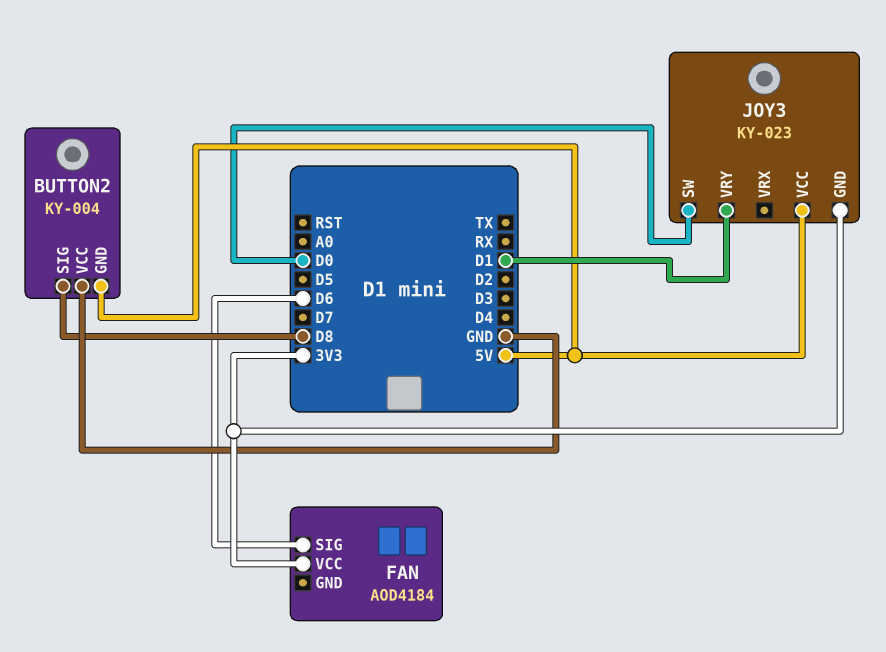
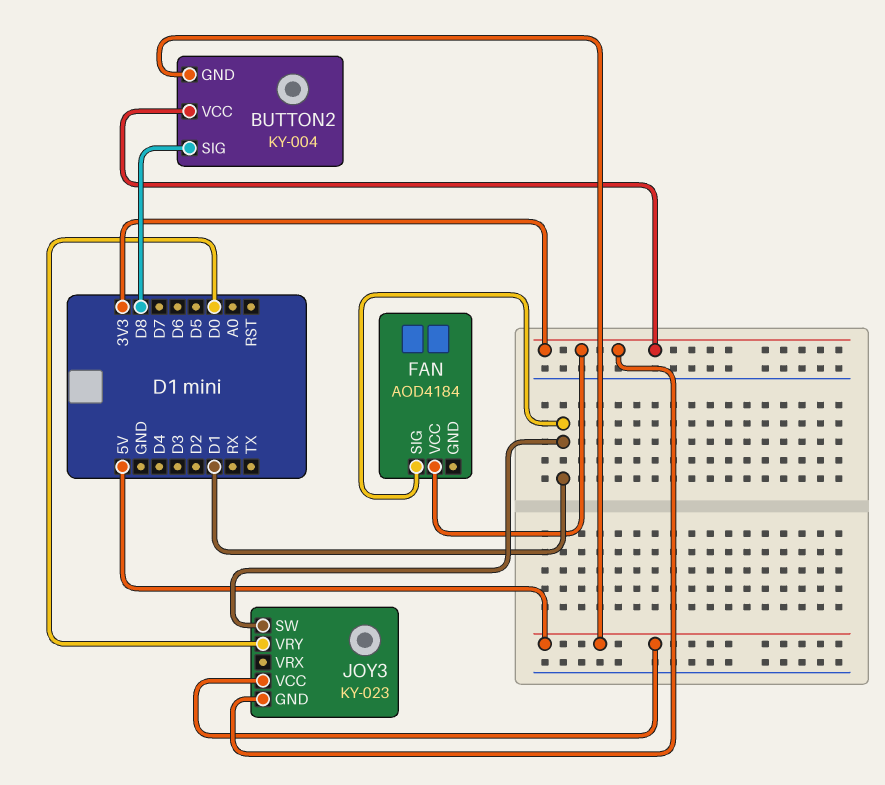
BUTTON2 pin VCC: GND -> 3V3
FAN pin SIG: D6 -> D1
JOY3 pin SW: D0 -> D1
JOY3 pin VRY: D1 -> D0

